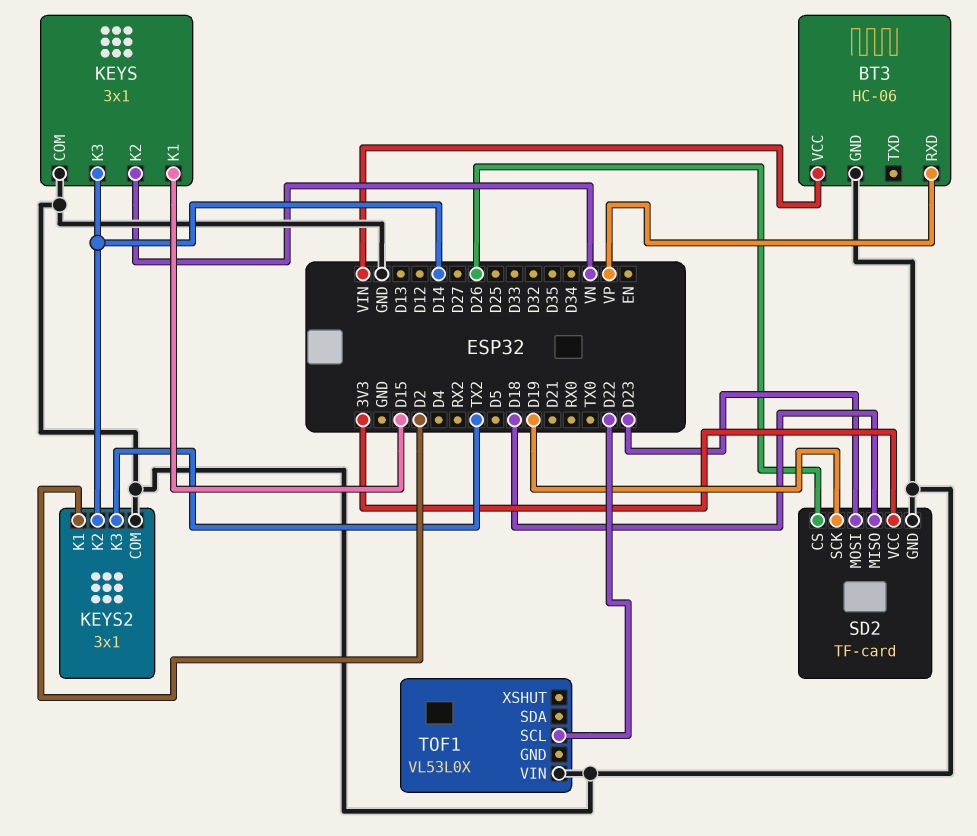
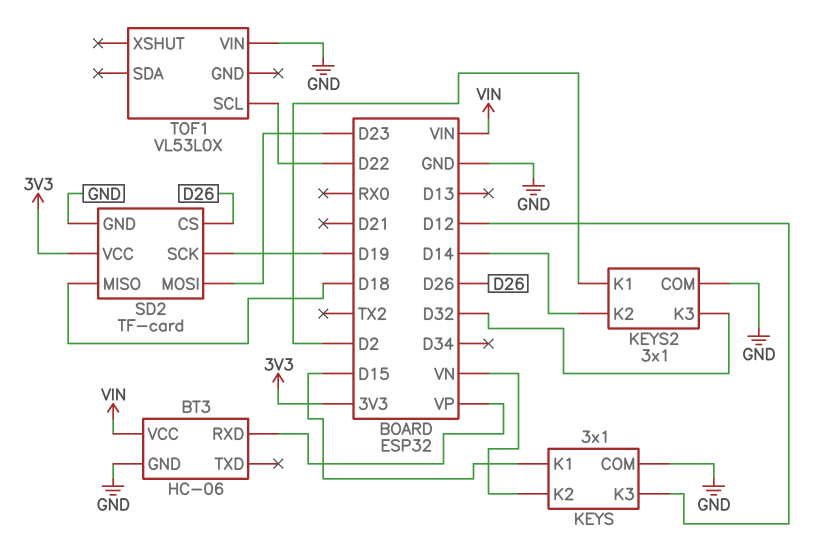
KEYS pin K3: D14 -> D12
KEYS2 pin K3: TX2 -> D32

